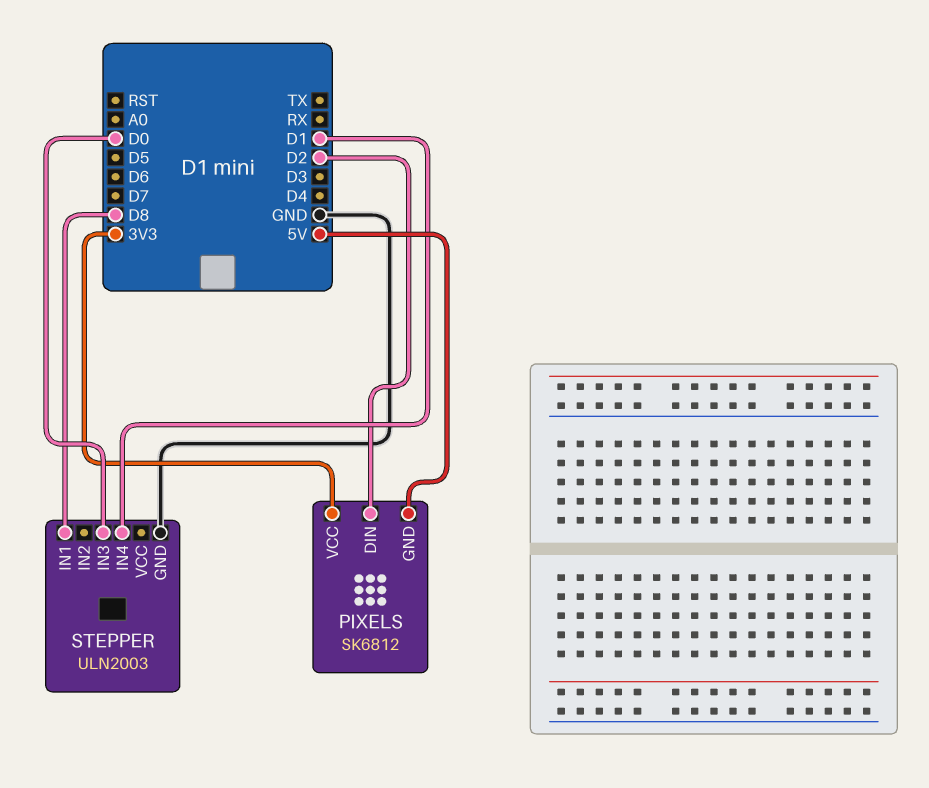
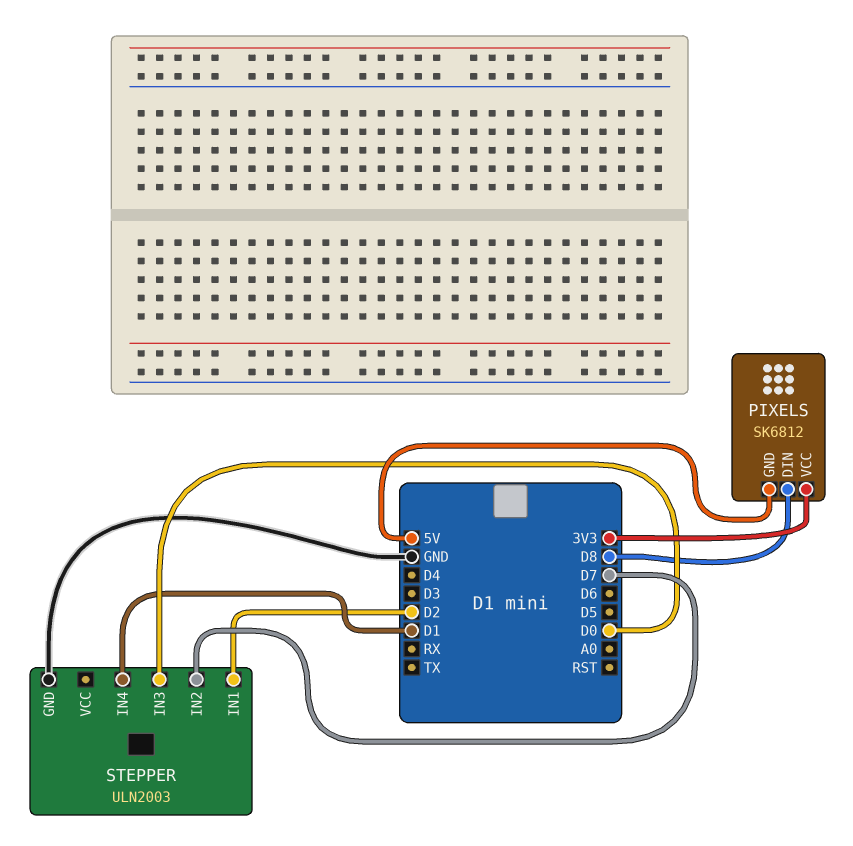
PIXELS pin DIN: D2 -> D8
STEPPER pin IN1: D8 -> D2
STEPPER pin IN2: none -> D7

